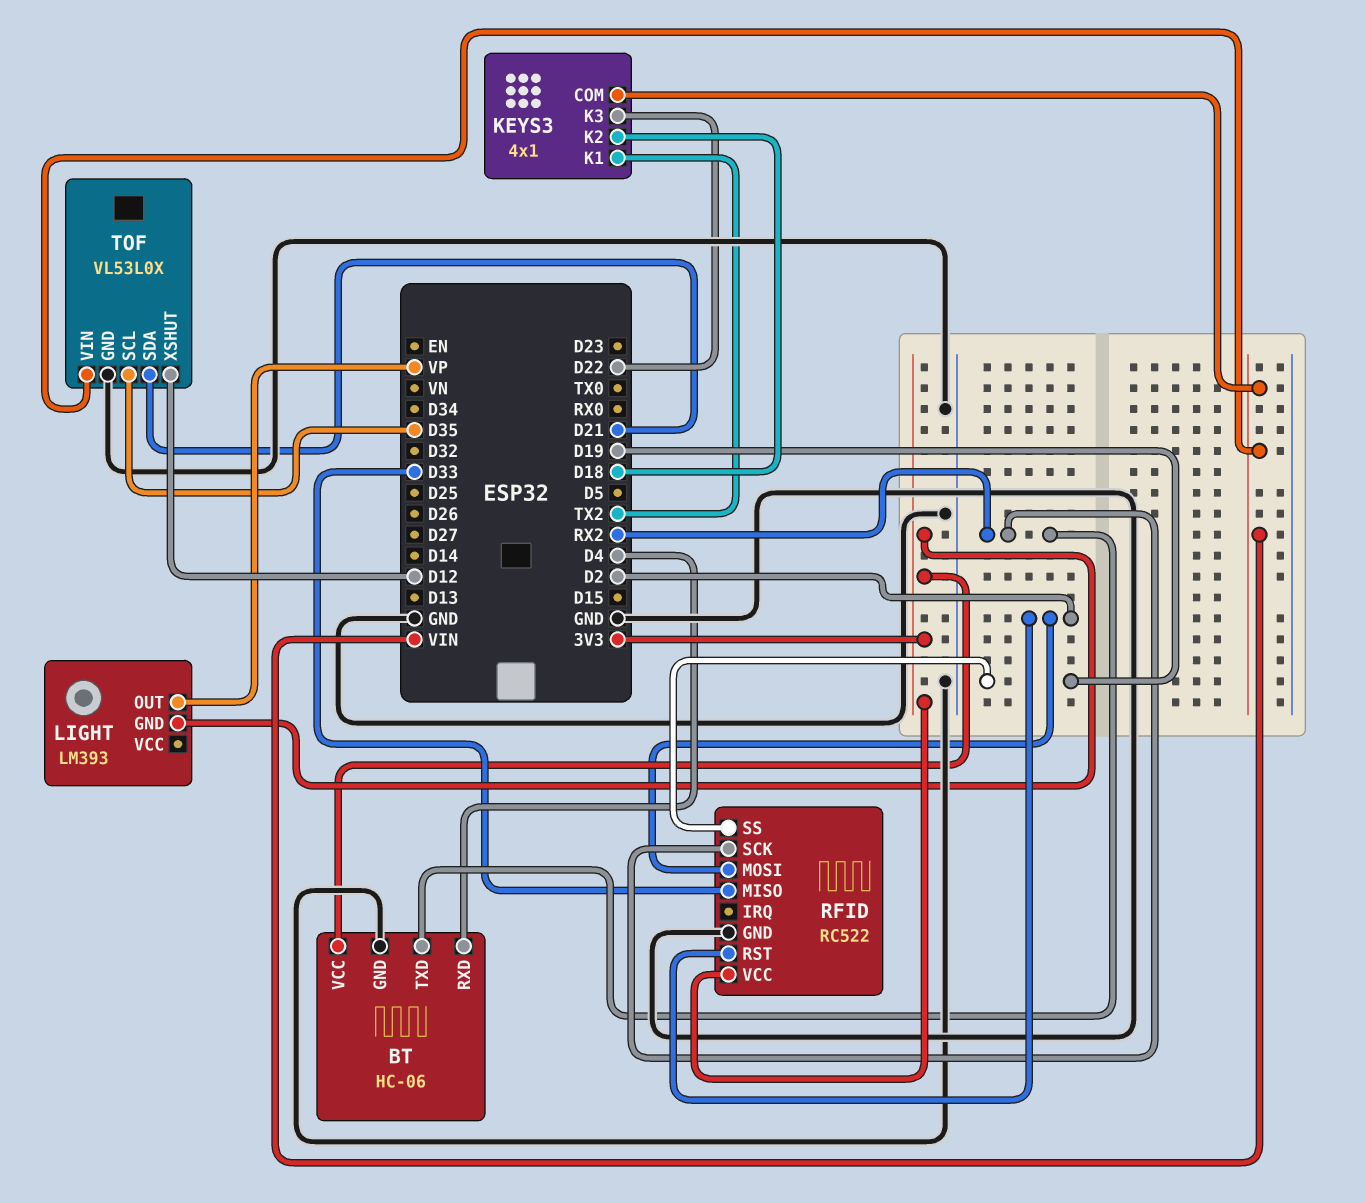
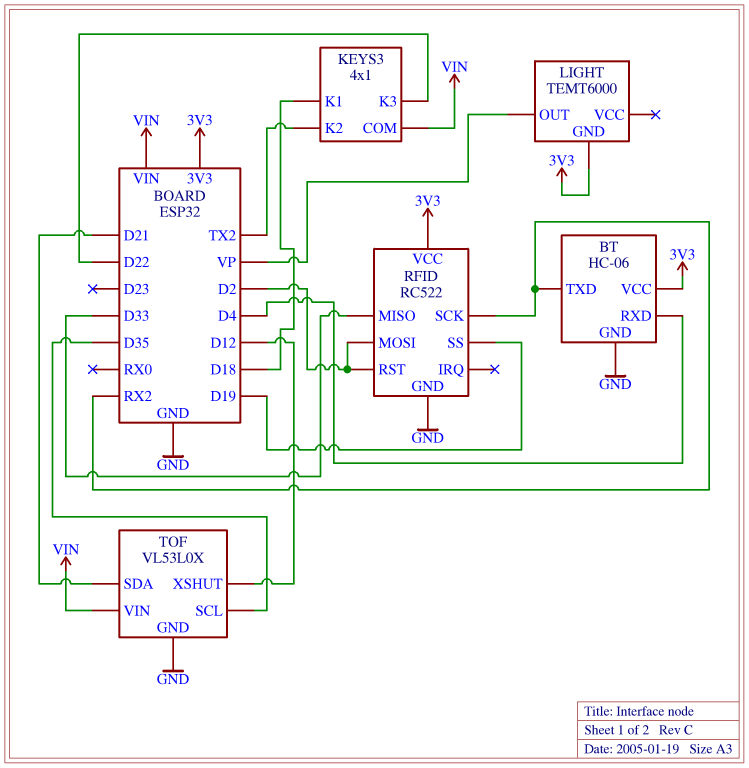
KEYS3 pin K1: TX2 -> D18
KEYS3 pin K2: D18 -> TX2
LIGHT: LM393 -> TEMT6000

